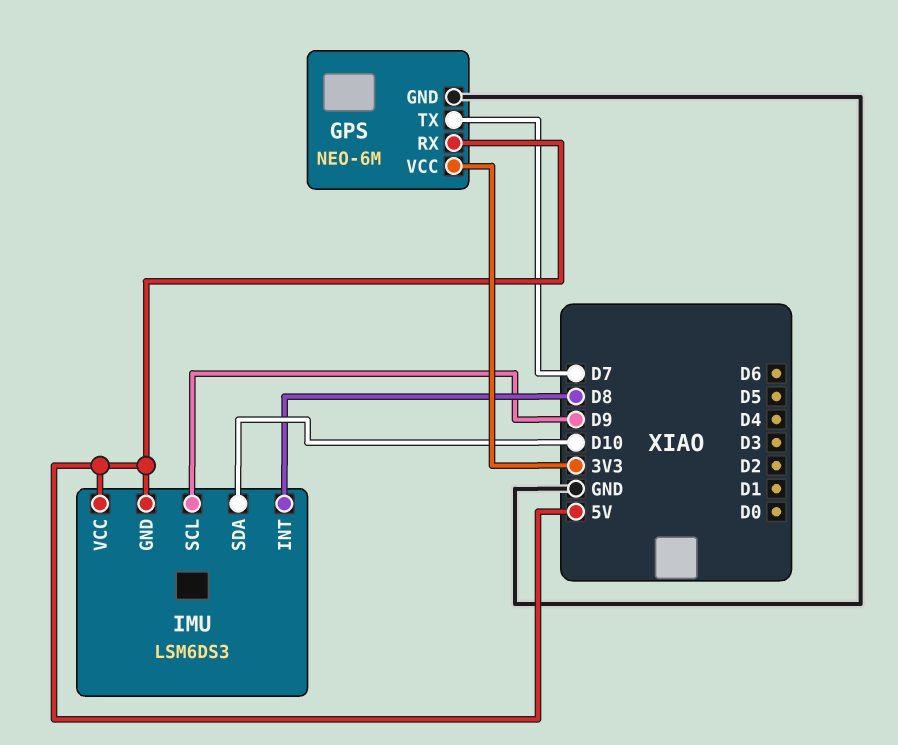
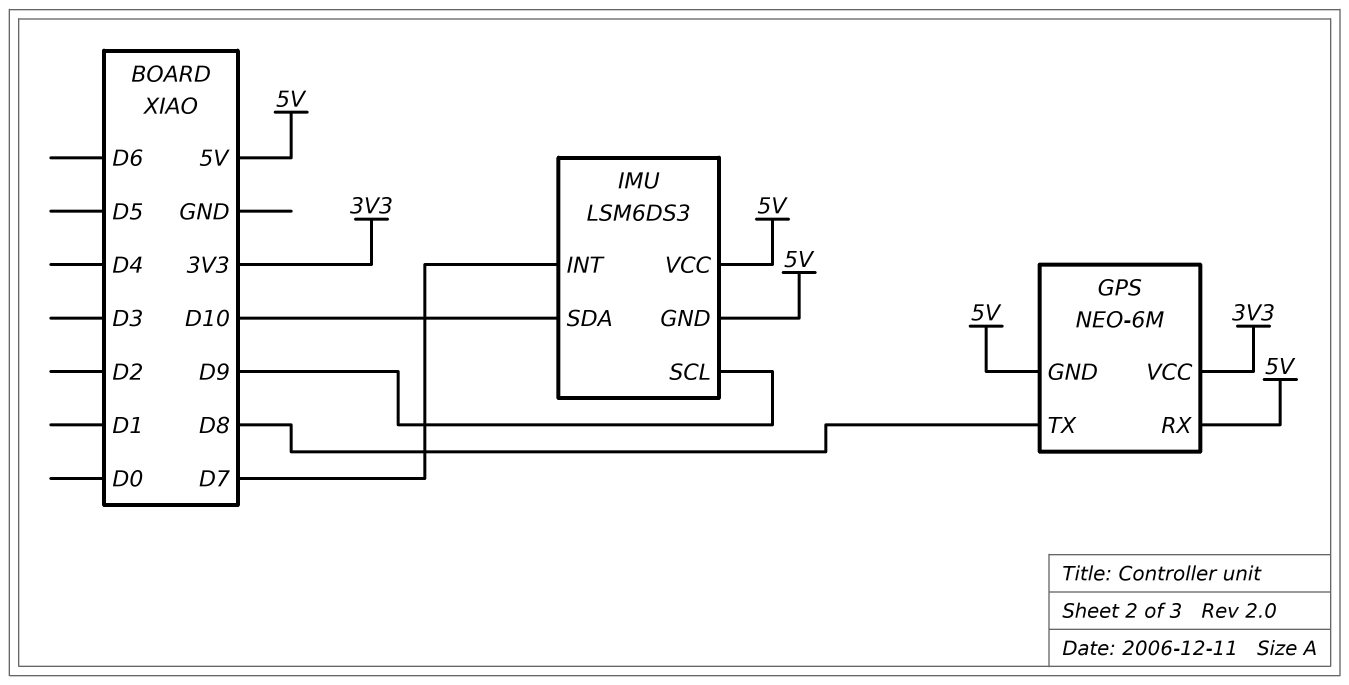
GPS pin GND: GND -> 5V
GPS pin TX: D7 -> D8
IMU pin INT: D8 -> D7

